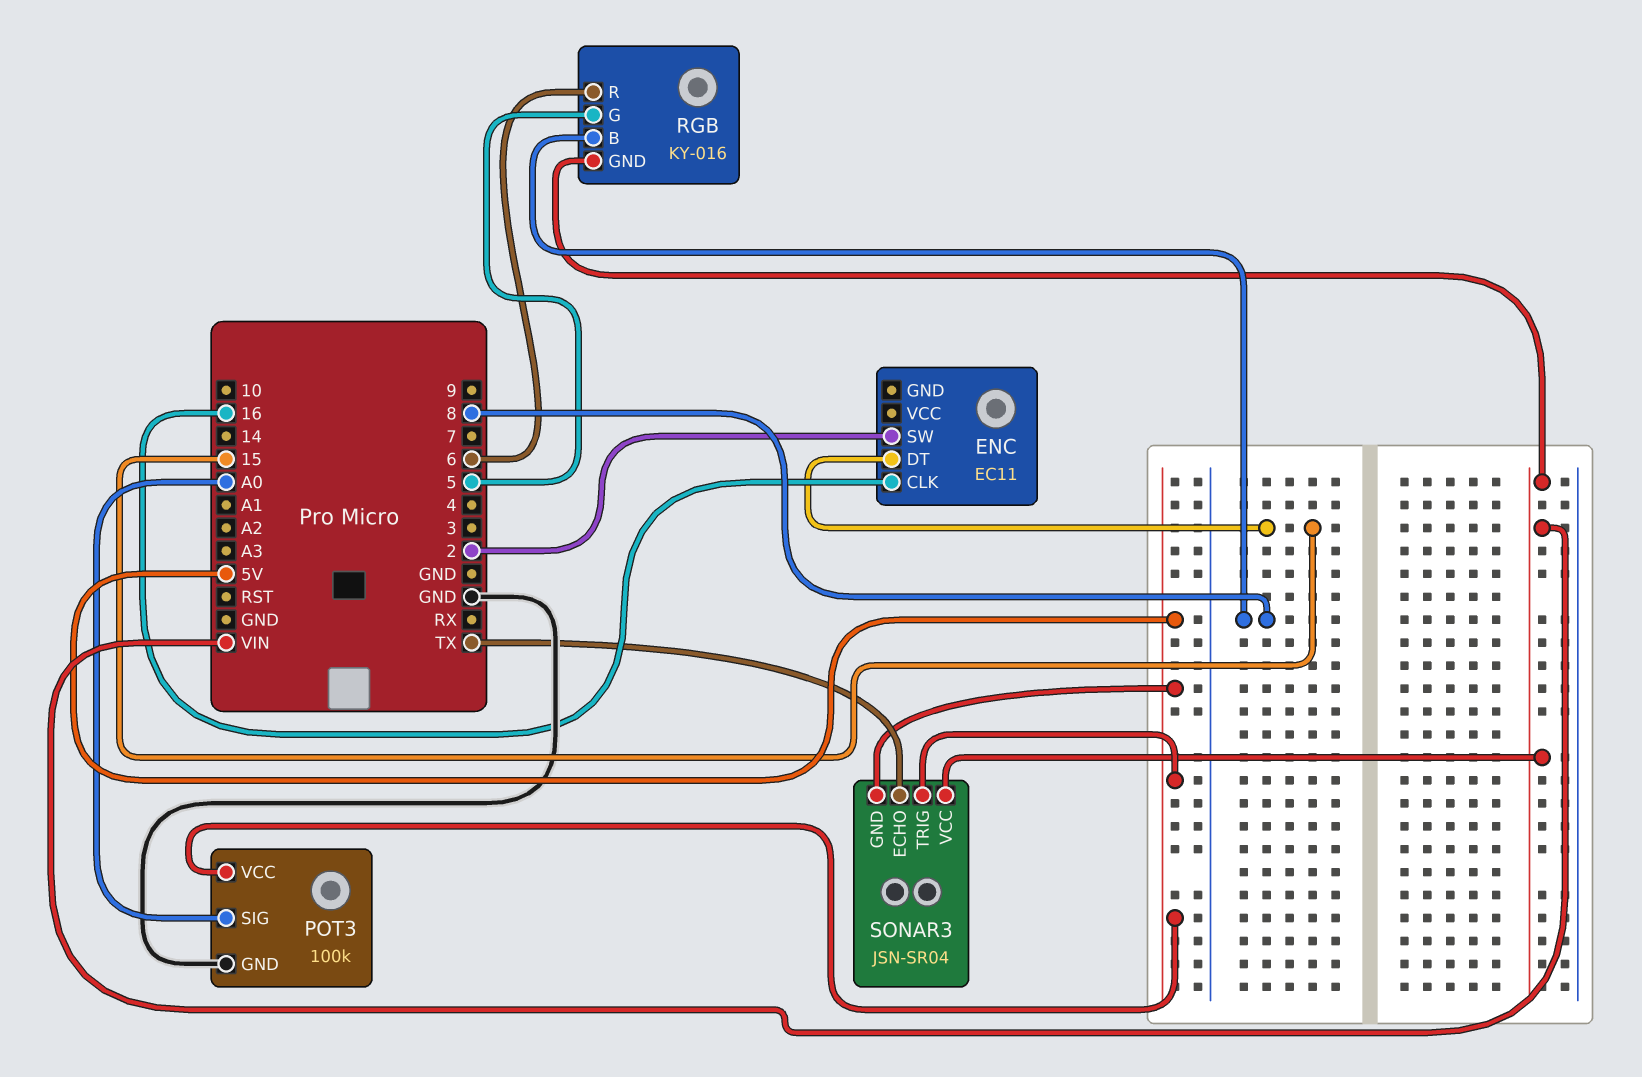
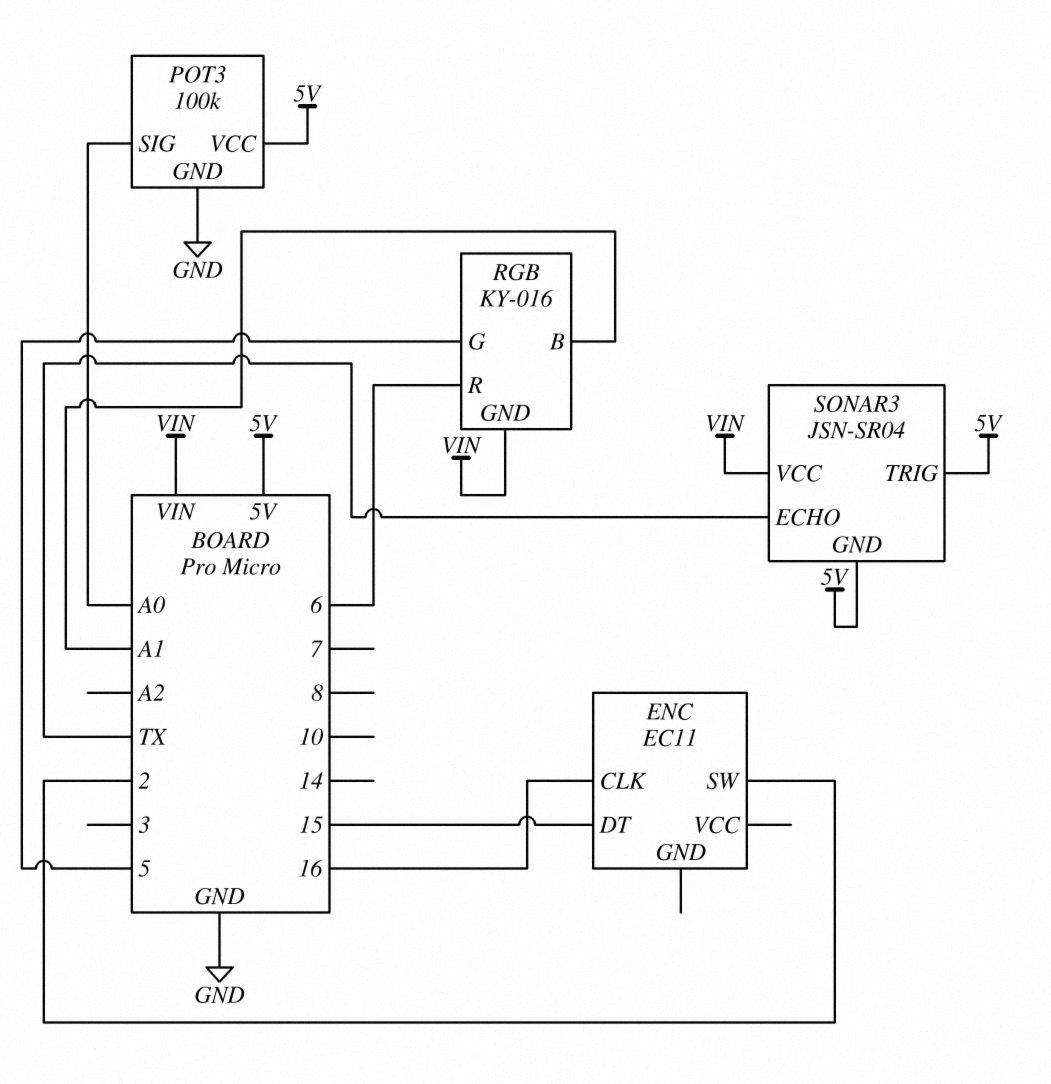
RGB pin B: 8 -> A1

